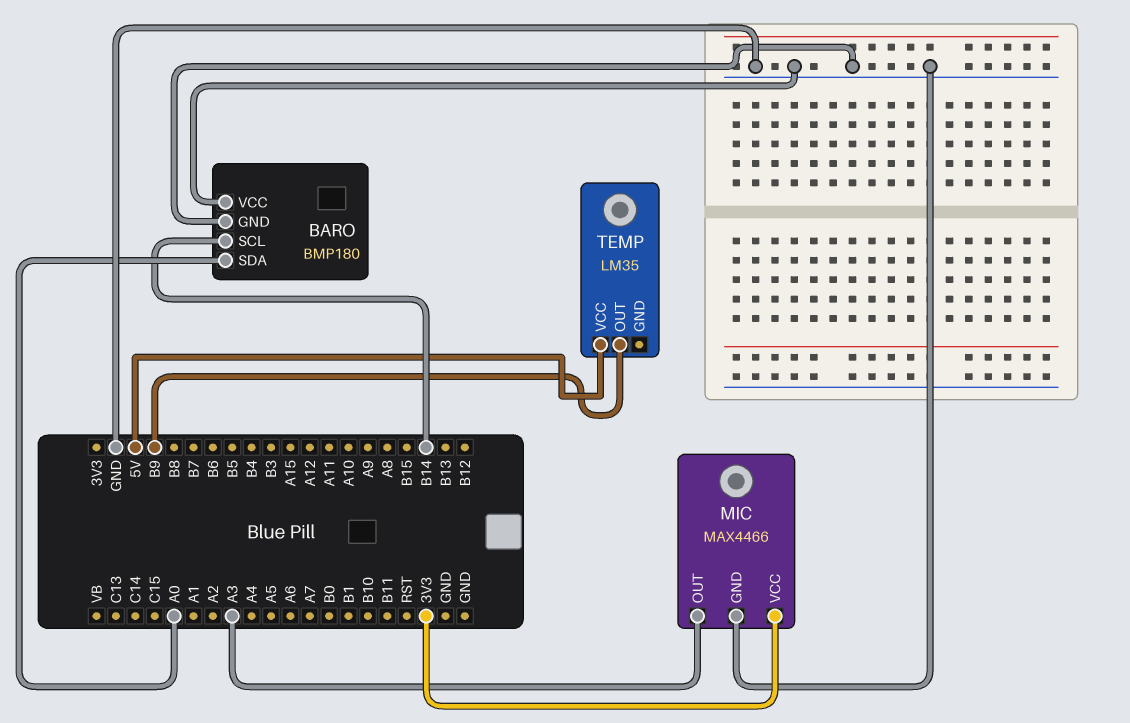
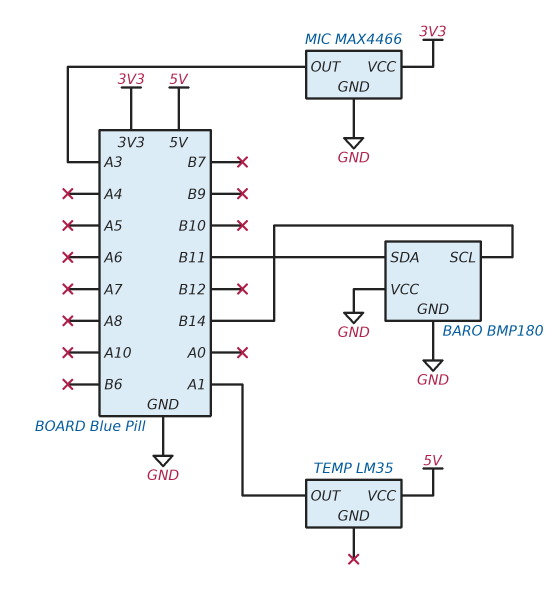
BARO pin SDA: A0 -> B11
TEMP pin OUT: B9 -> A1

